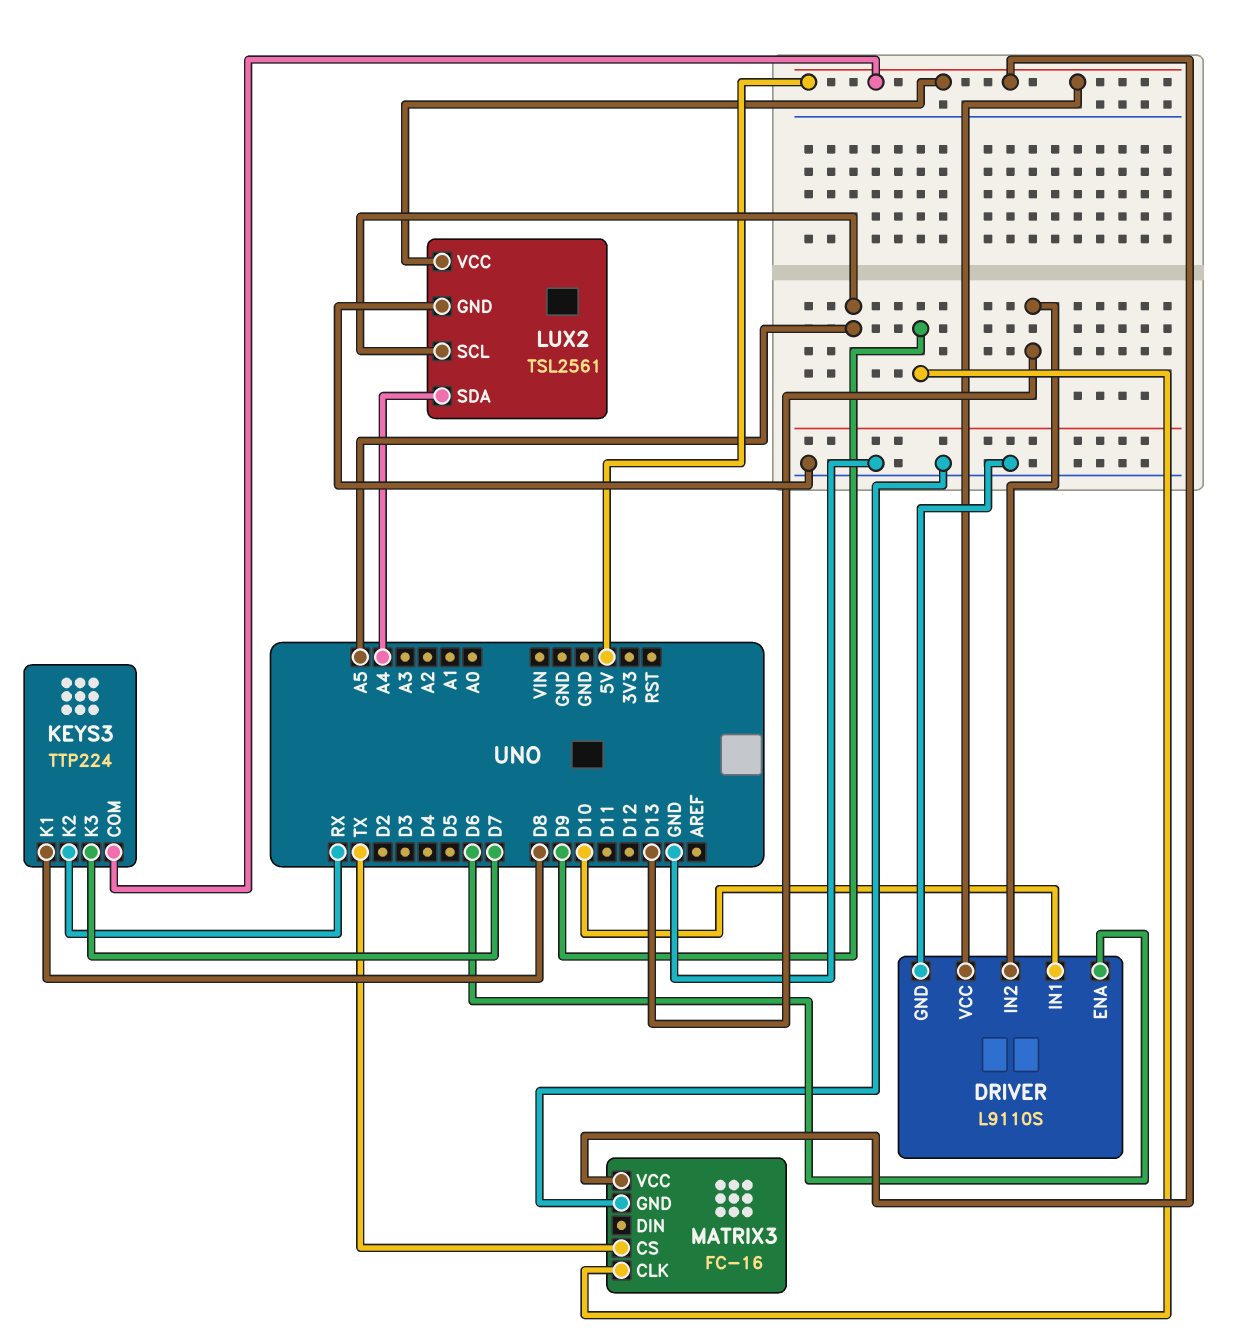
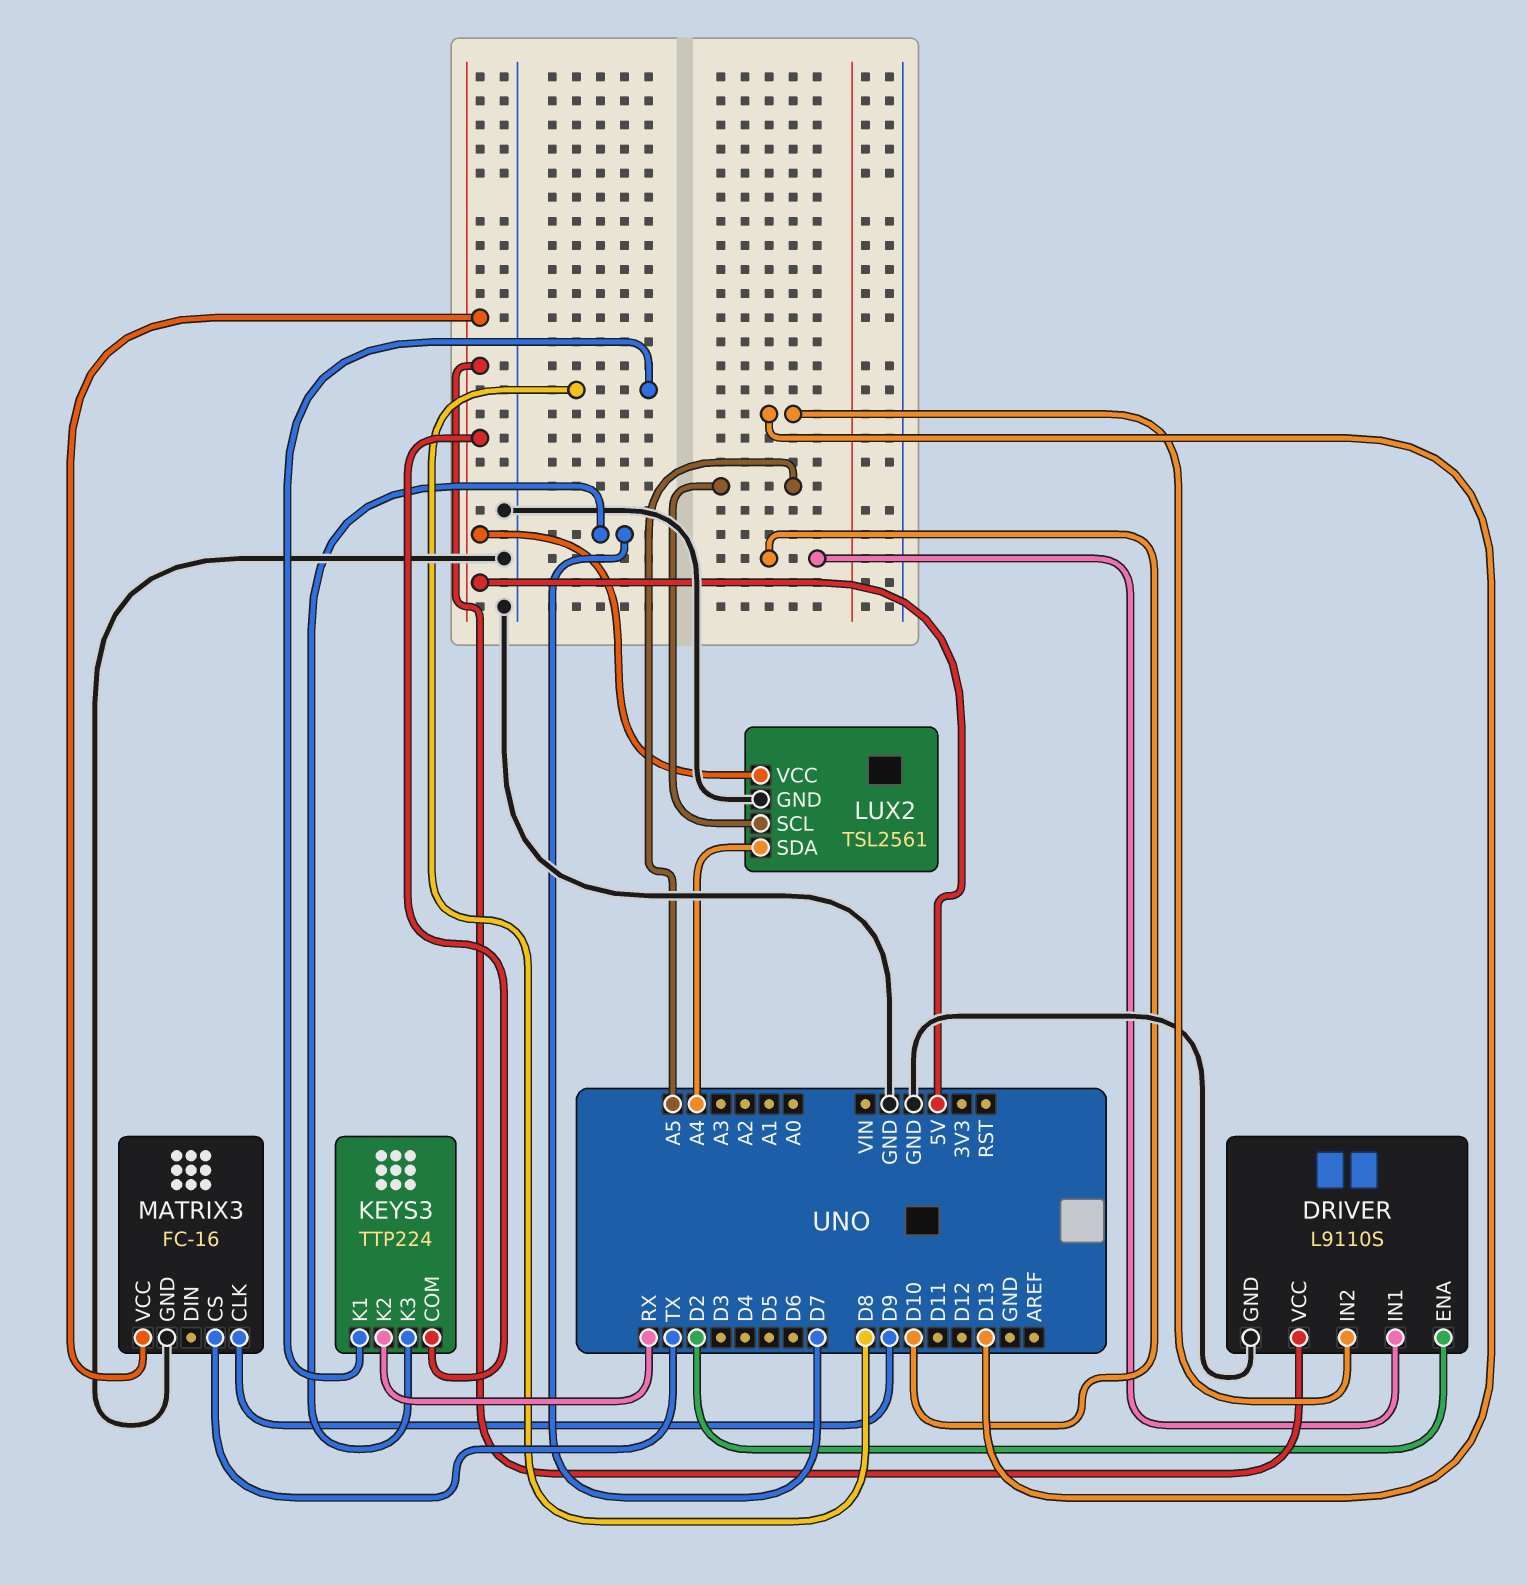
DRIVER pin ENA: D6 -> D2

